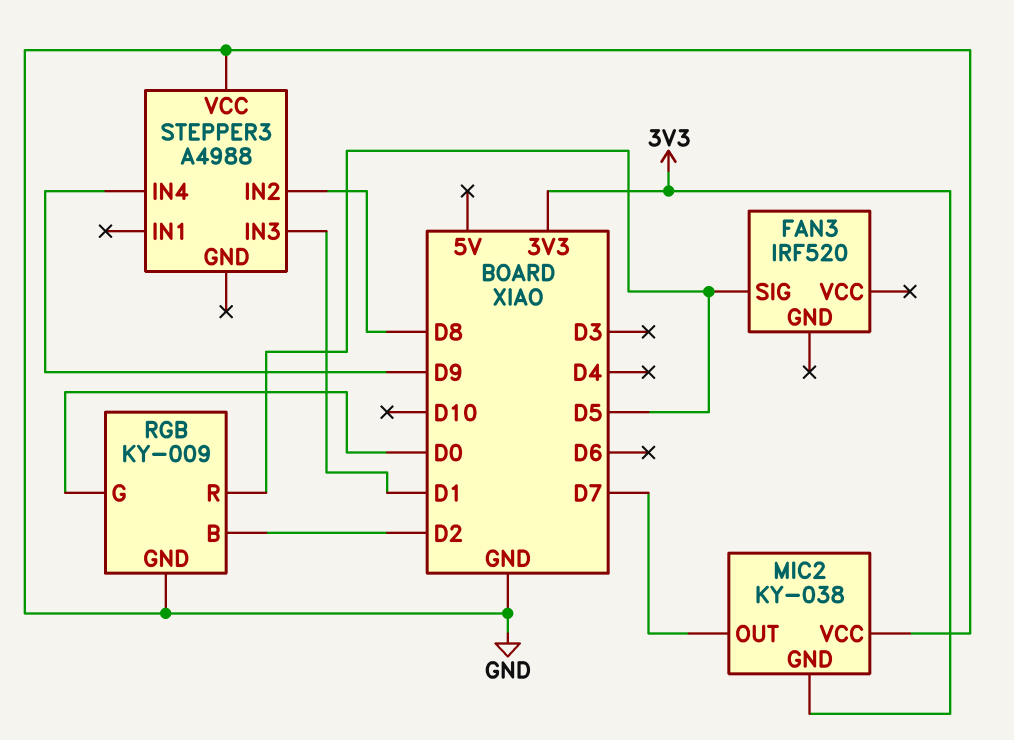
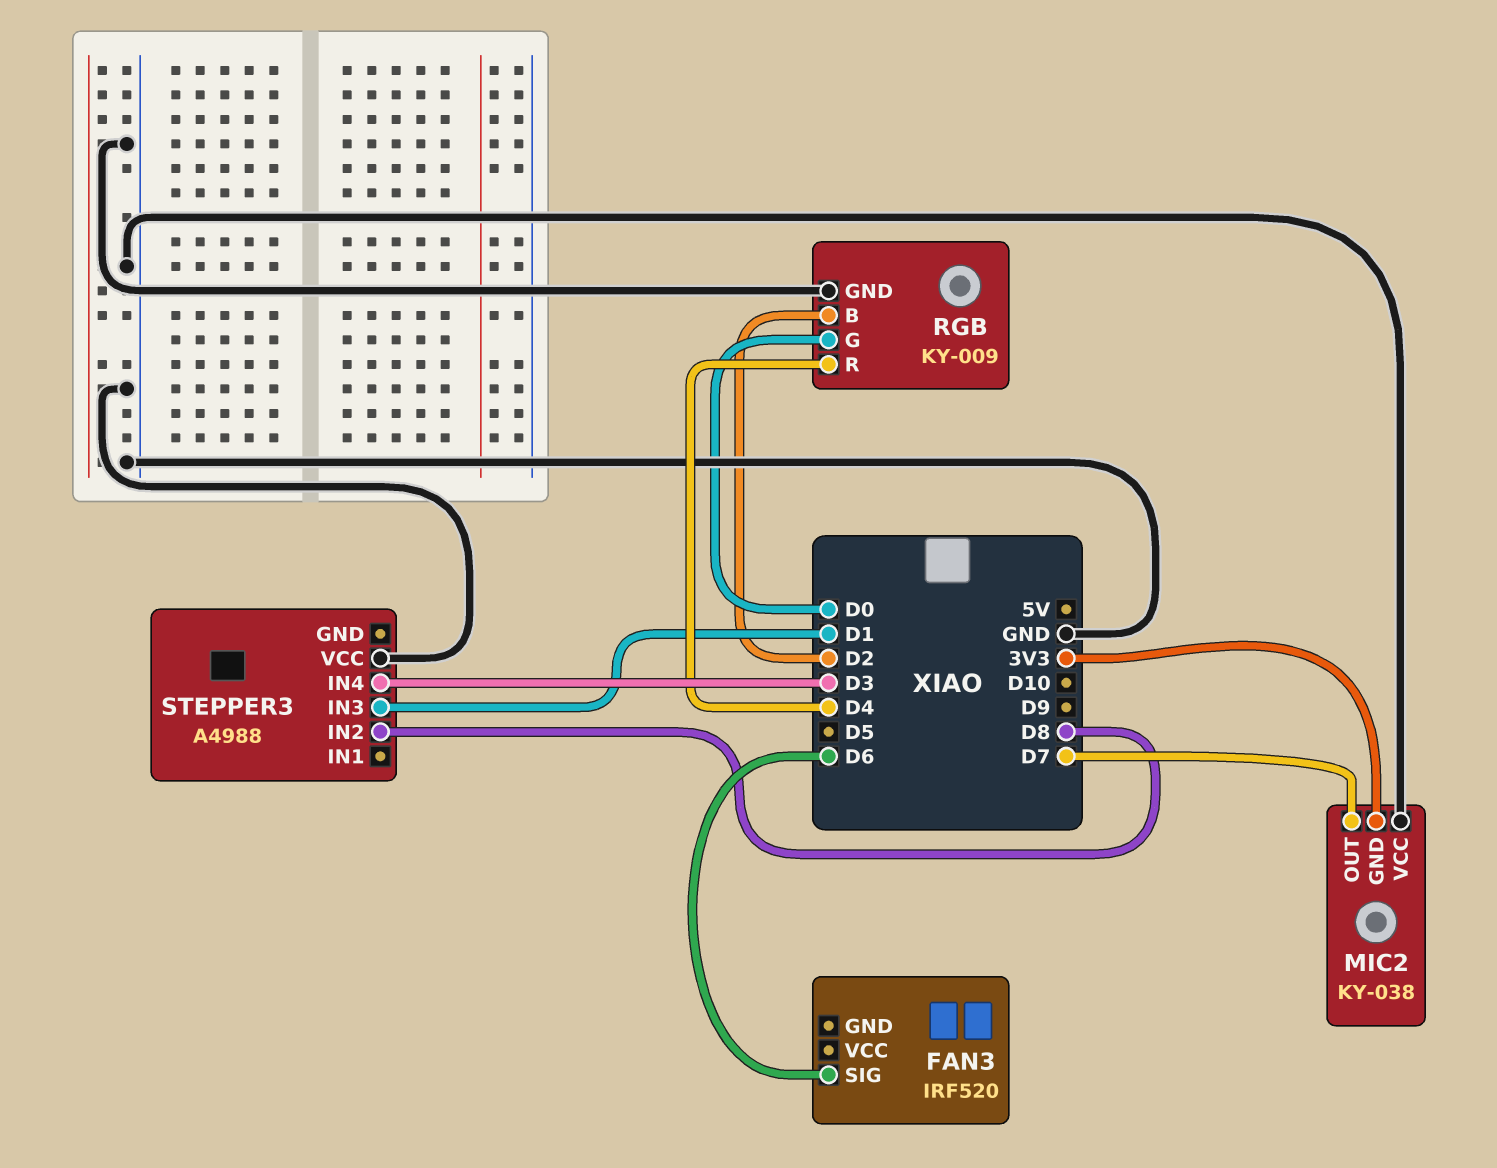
FAN3 pin SIG: D5 -> D6
RGB pin R: D5 -> D4
STEPPER3 pin IN4: D9 -> D3

